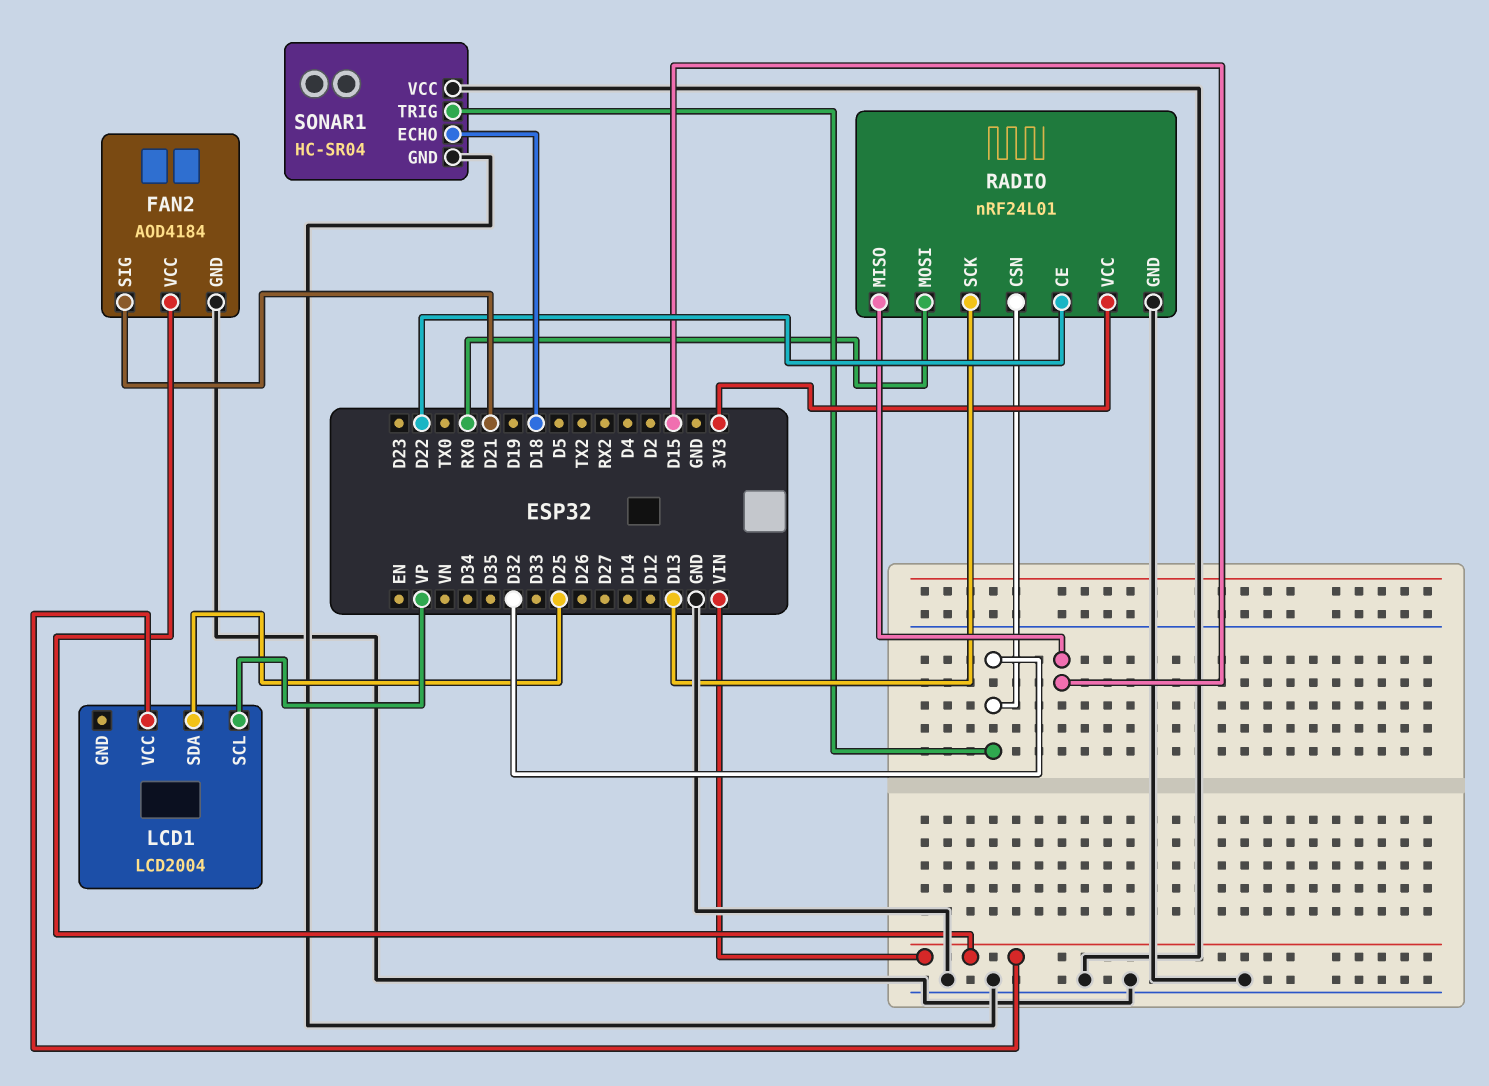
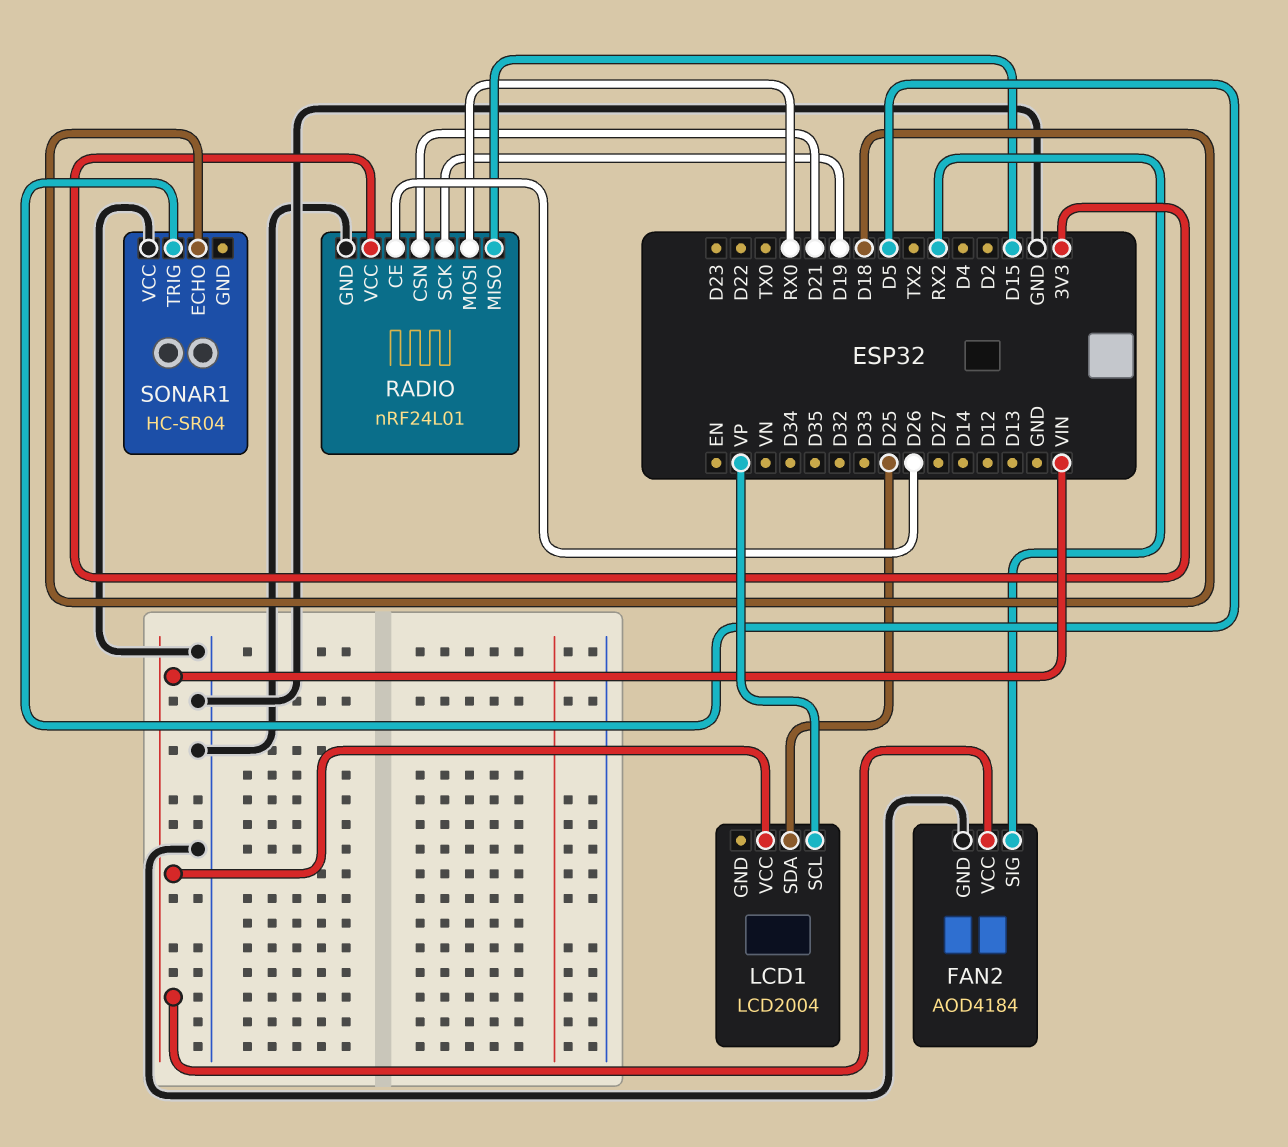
FAN2 pin SIG: D21 -> RX2
RADIO pin CE: D22 -> D26
RADIO pin CSN: D32 -> D21
RADIO pin SCK: D13 -> D19
SONAR1 pin GND: GND -> none
SONAR1 pin TRIG: D32 -> D5

